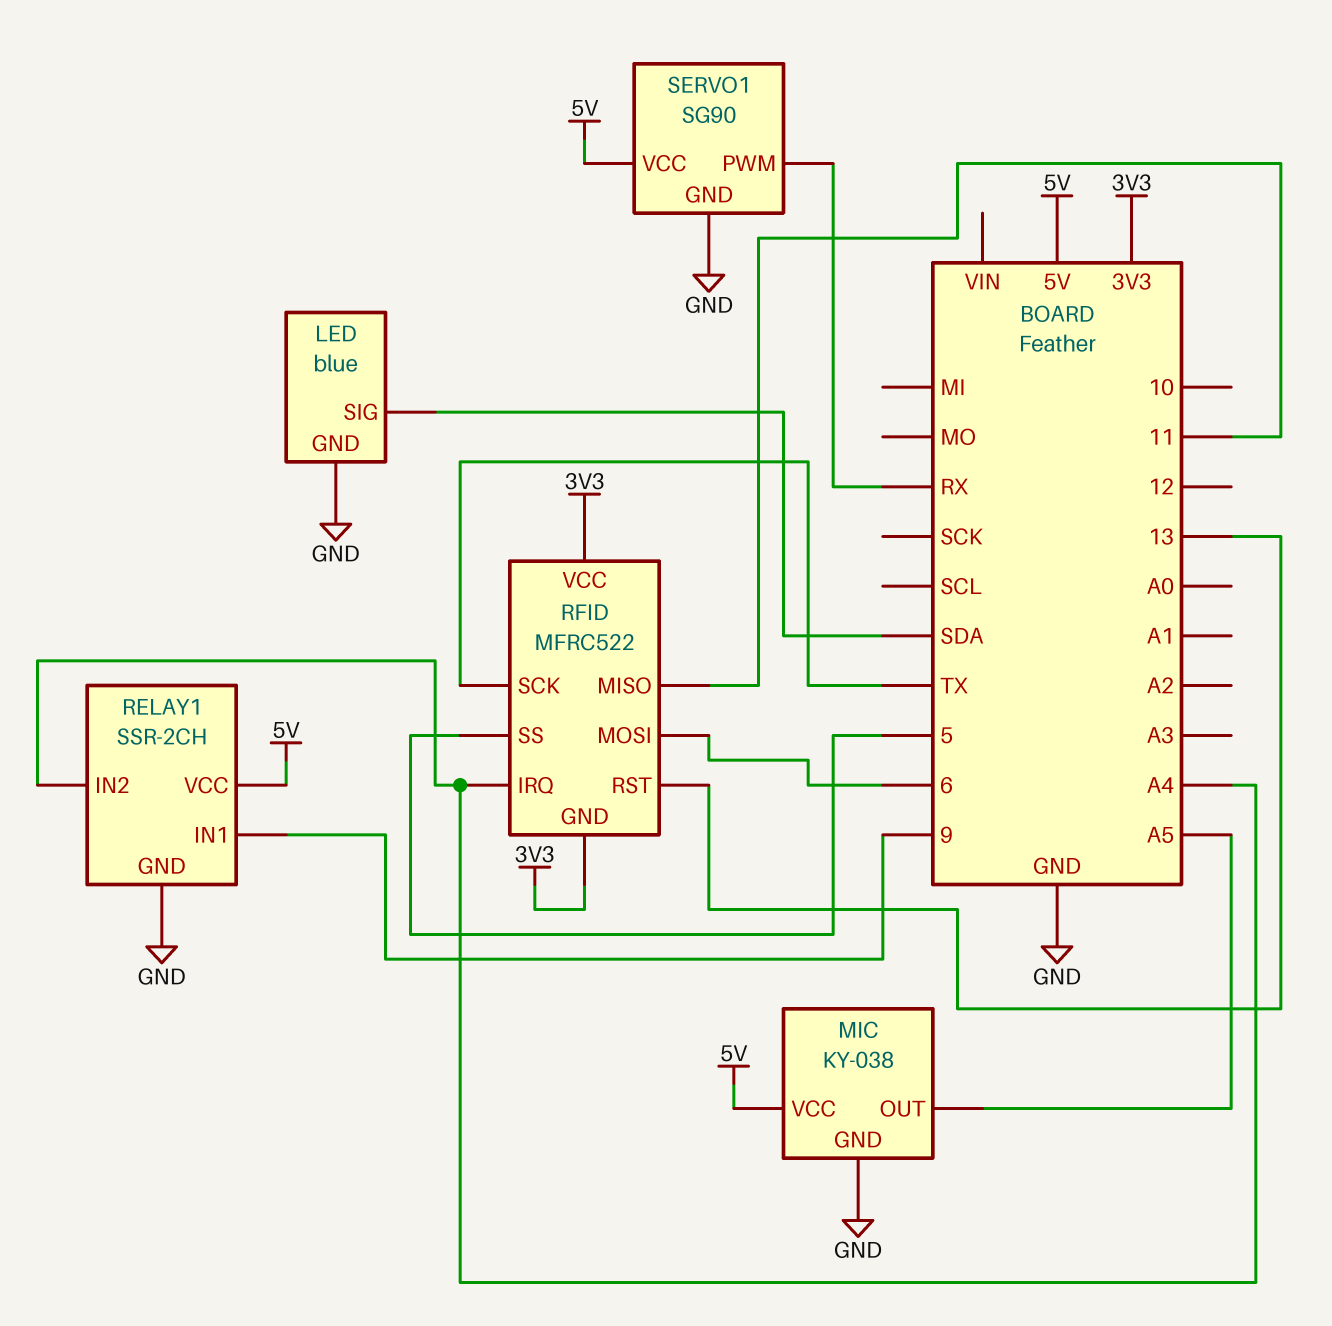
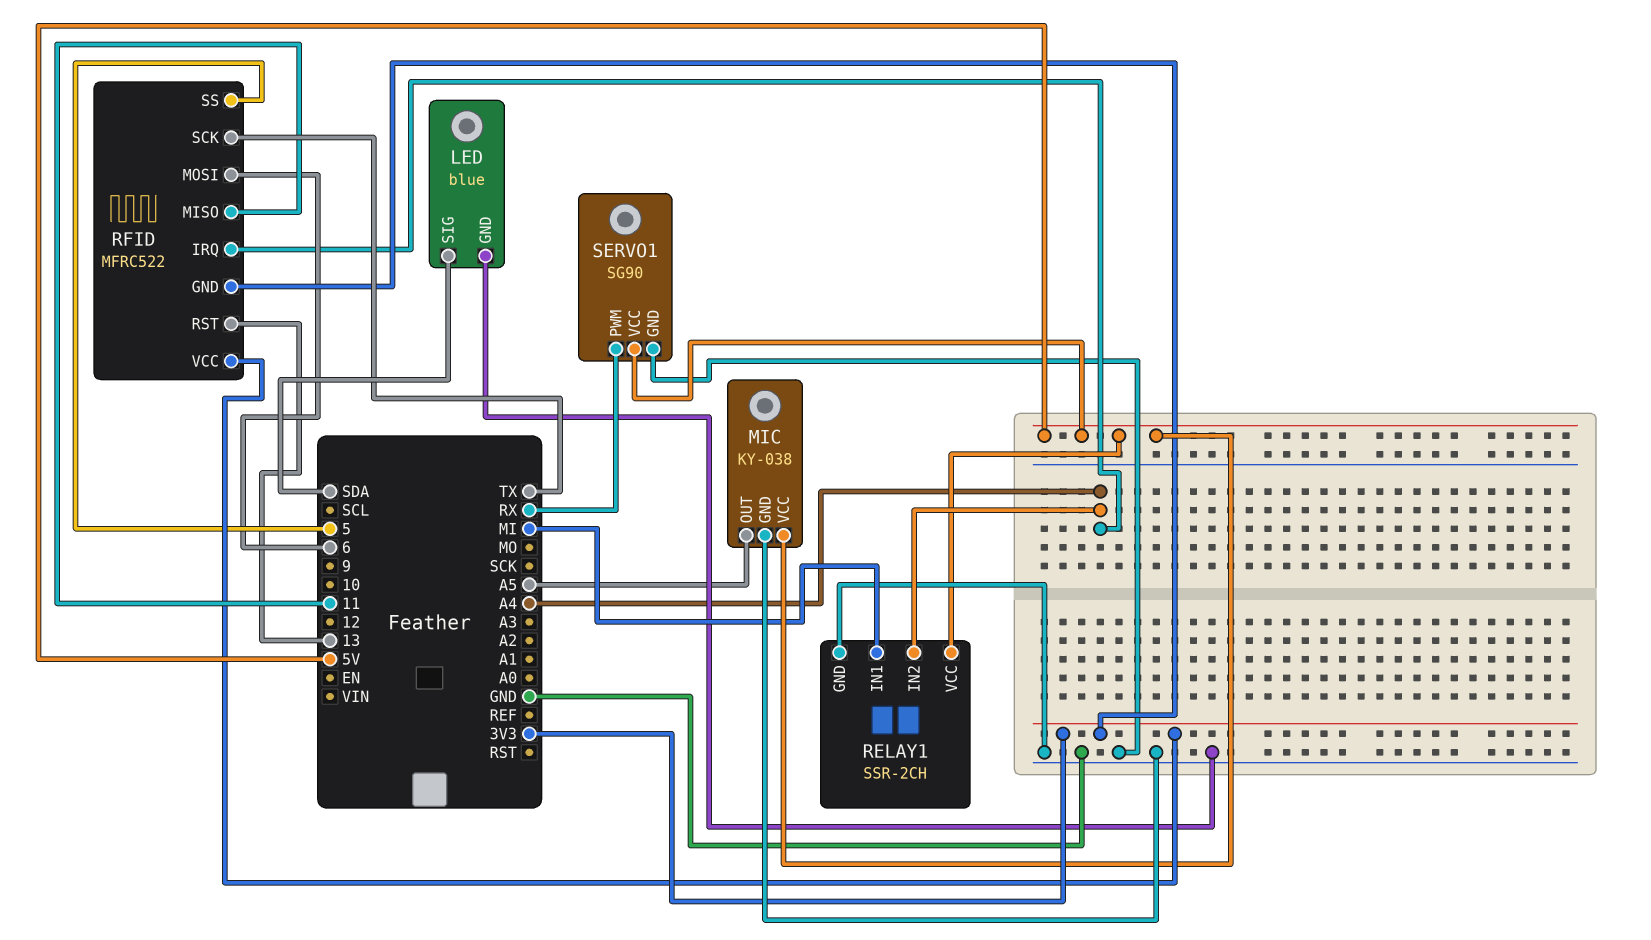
RELAY1 pin IN1: 9 -> MI

